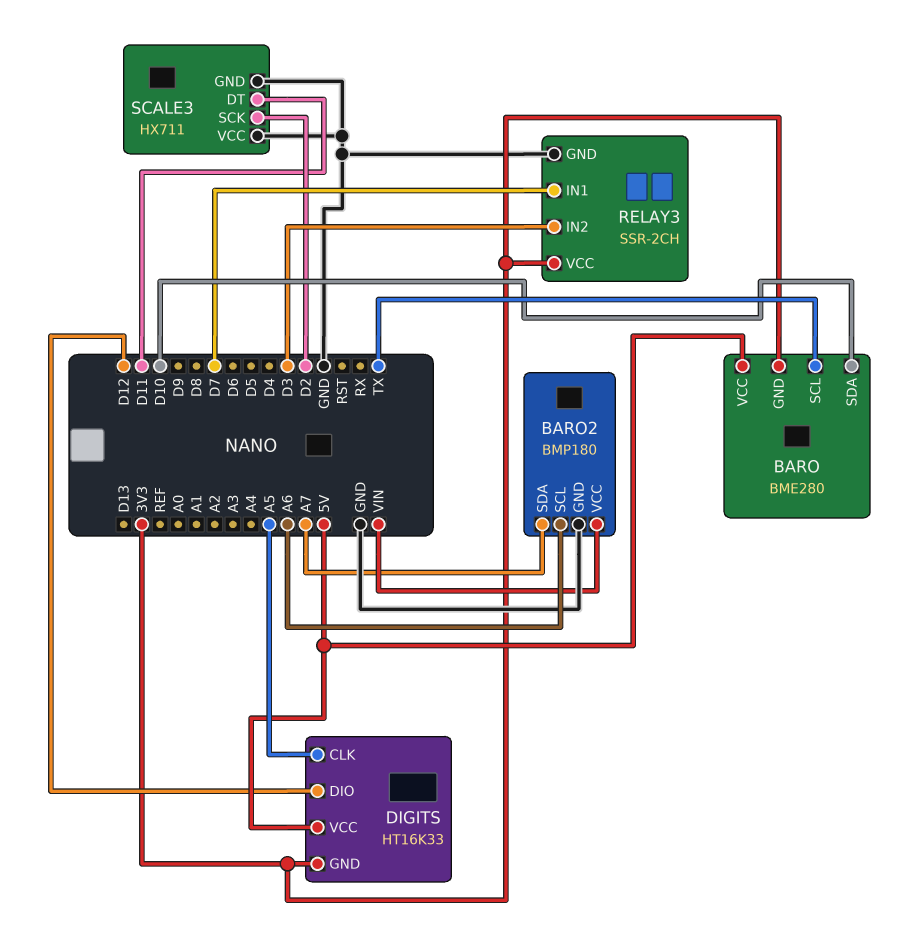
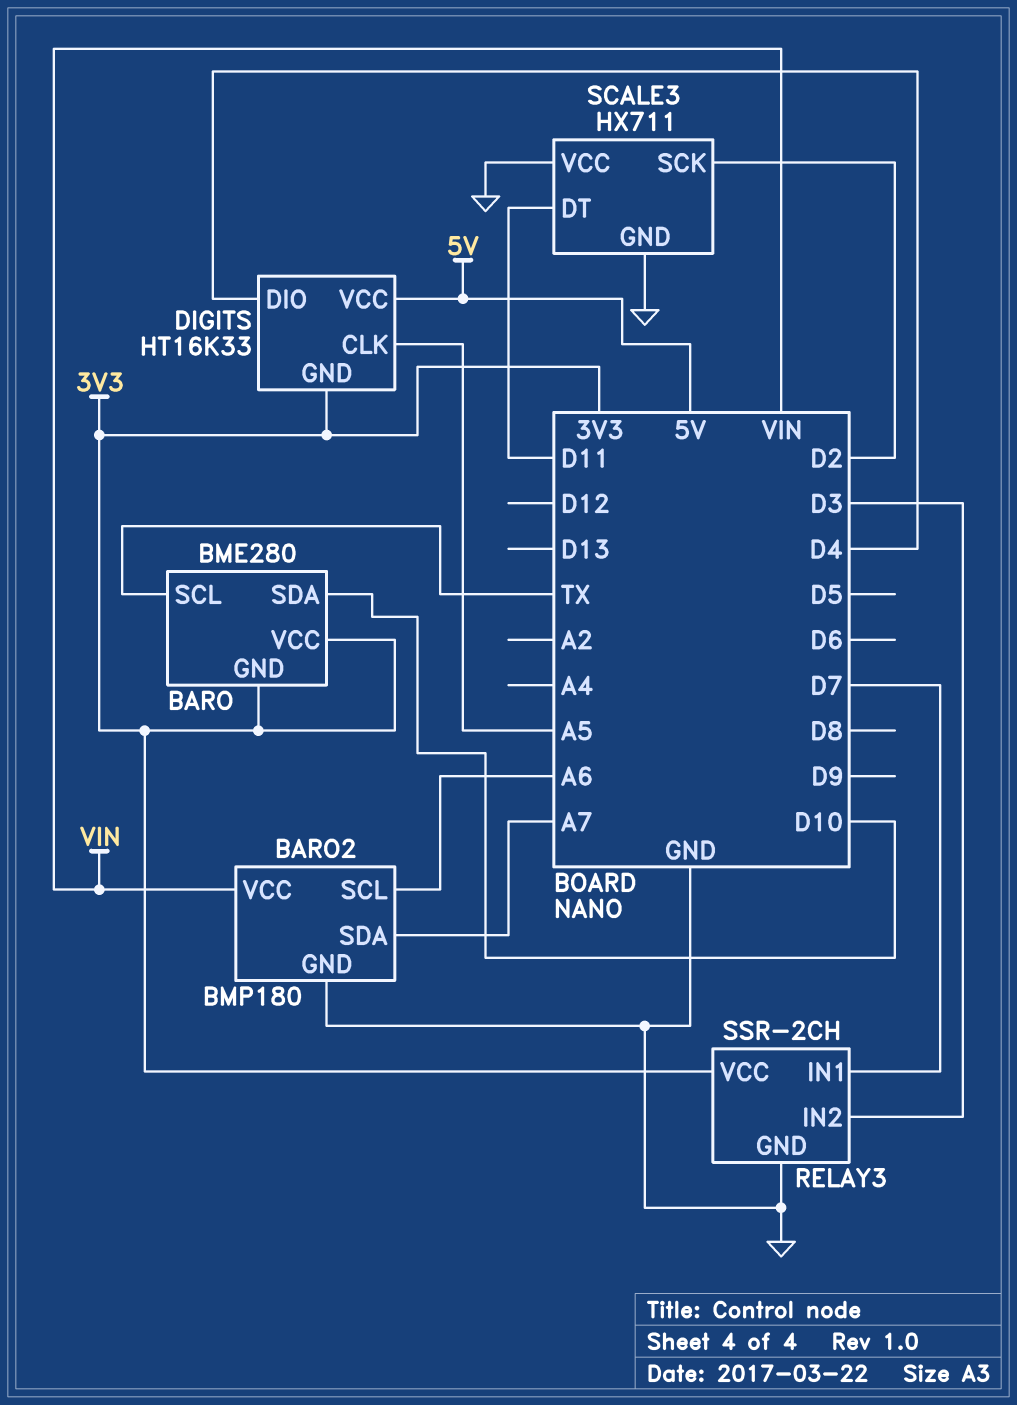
BARO pin VCC: 5V -> 3V3
DIGITS pin DIO: D12 -> D4

